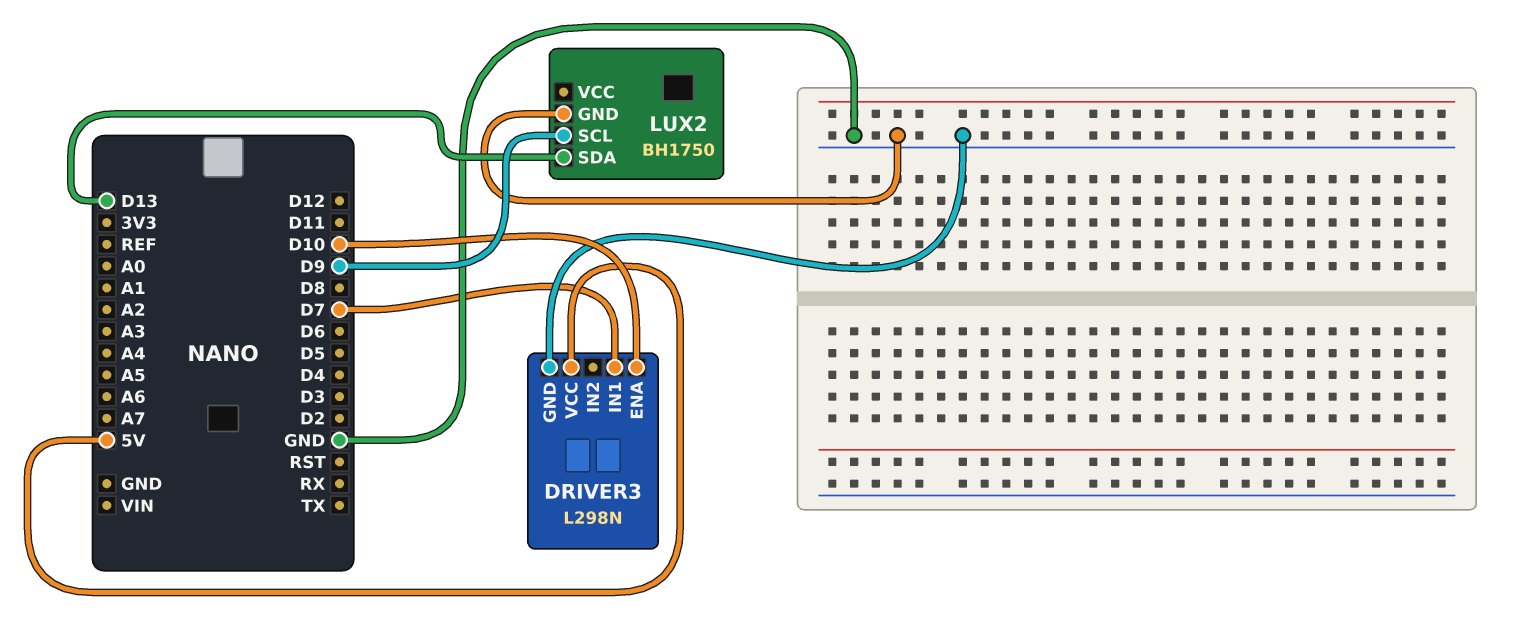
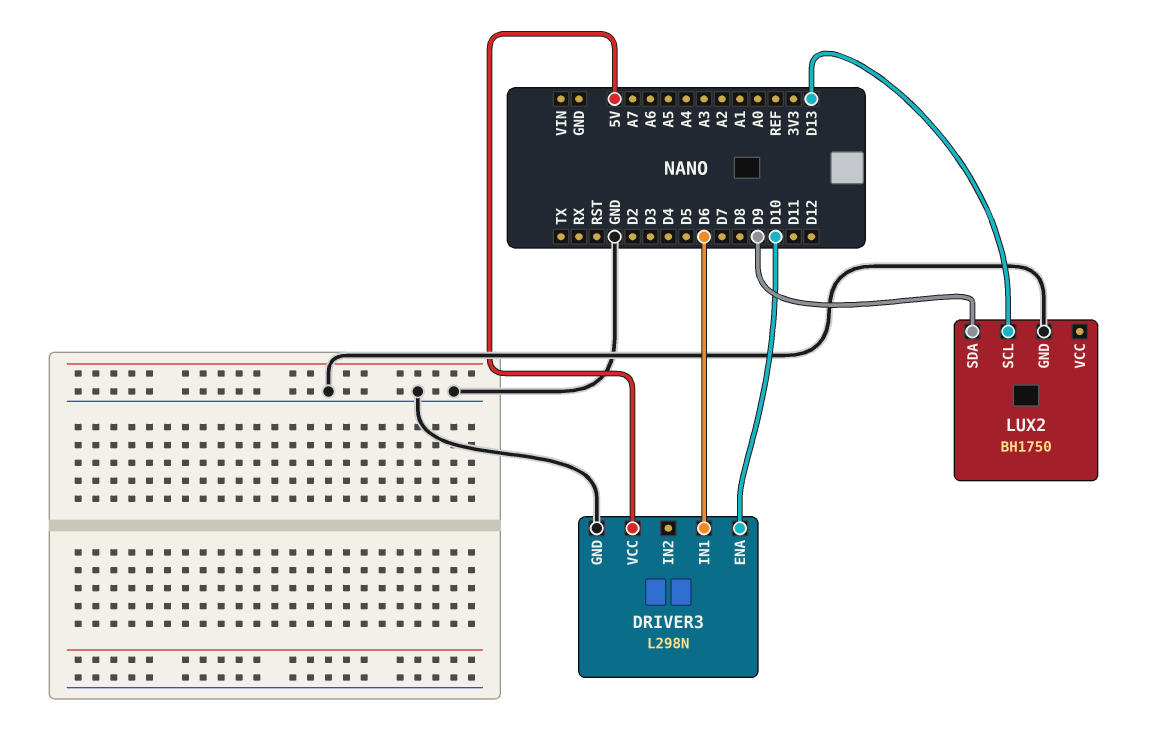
DRIVER3 pin IN1: D7 -> D6
LUX2 pin SCL: D9 -> D13
LUX2 pin SDA: D13 -> D9

